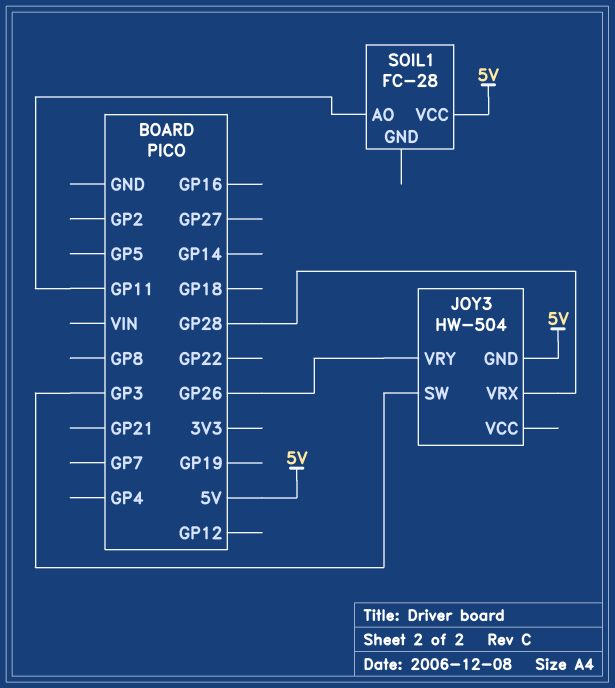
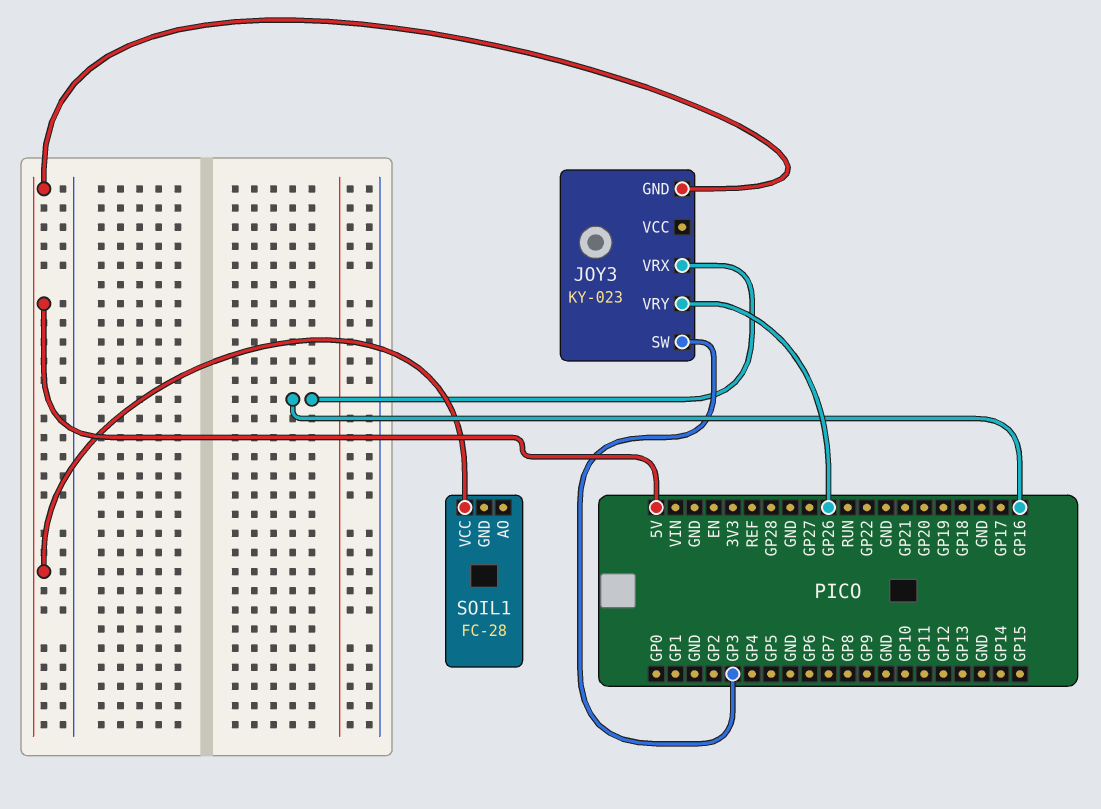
JOY3: HW-504 -> KY-023
JOY3 pin VRX: GP28 -> GP16
SOIL1 pin AO: GP11 -> none

